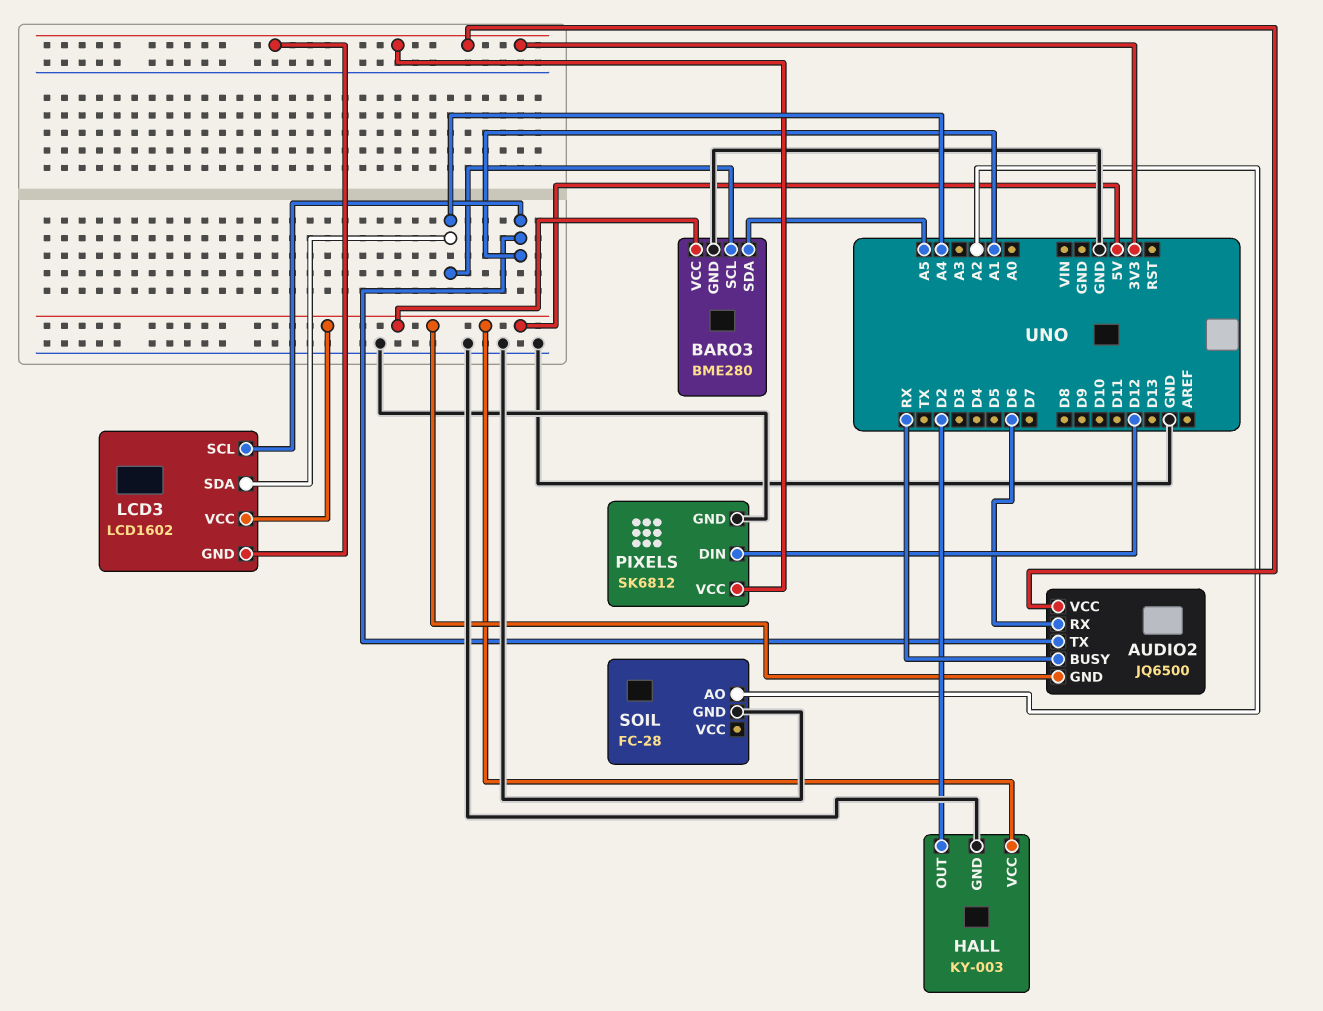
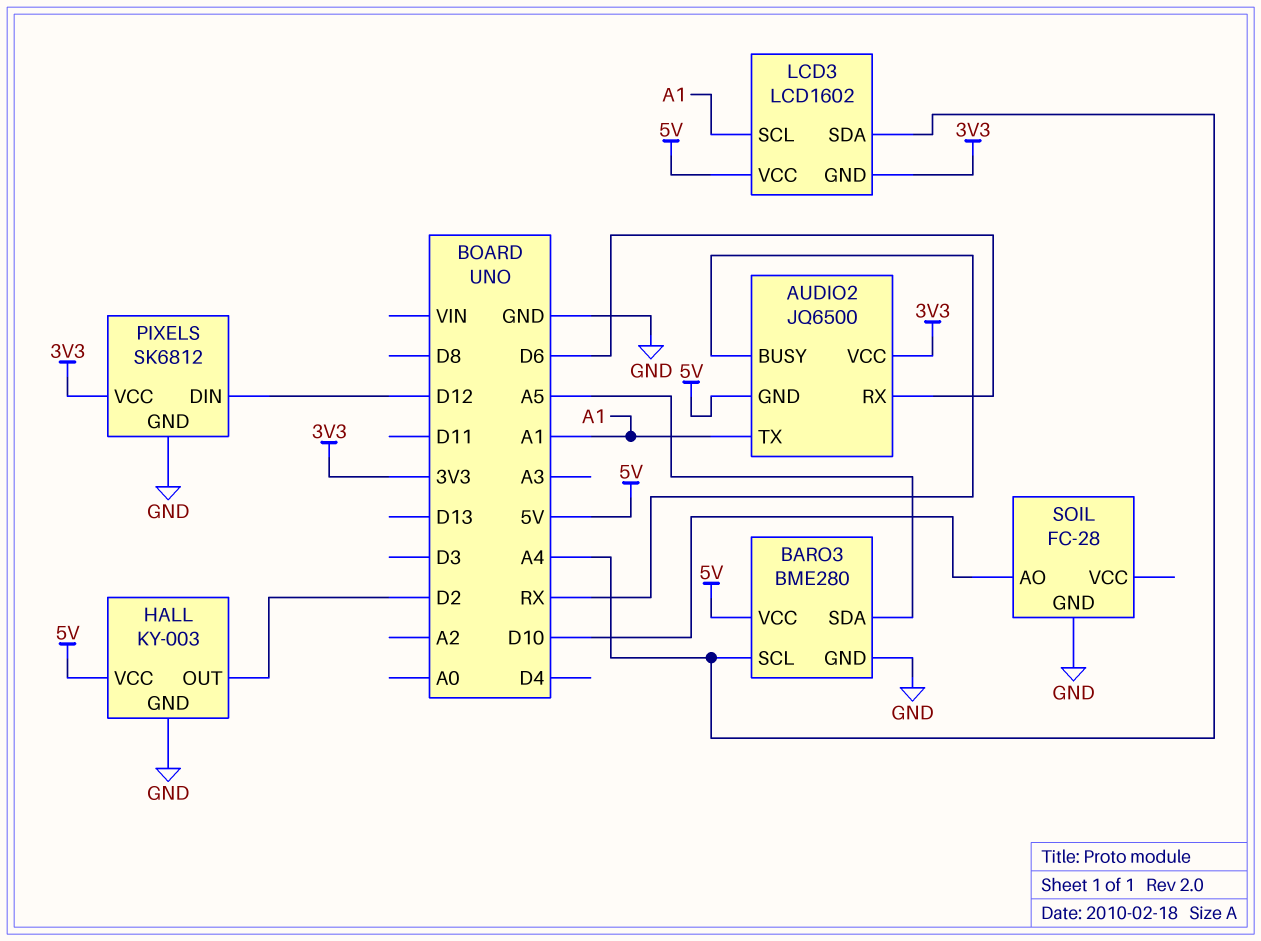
SOIL pin AO: A2 -> D10

